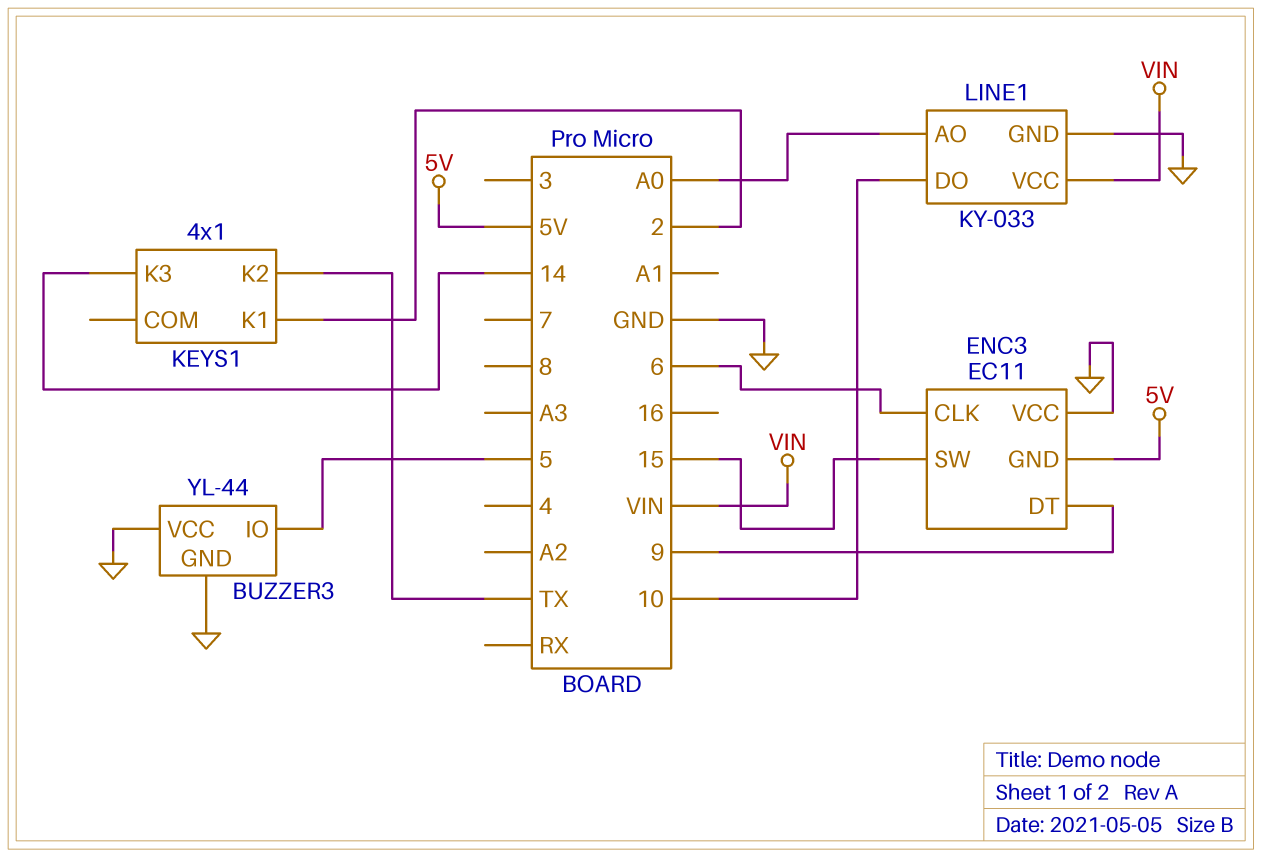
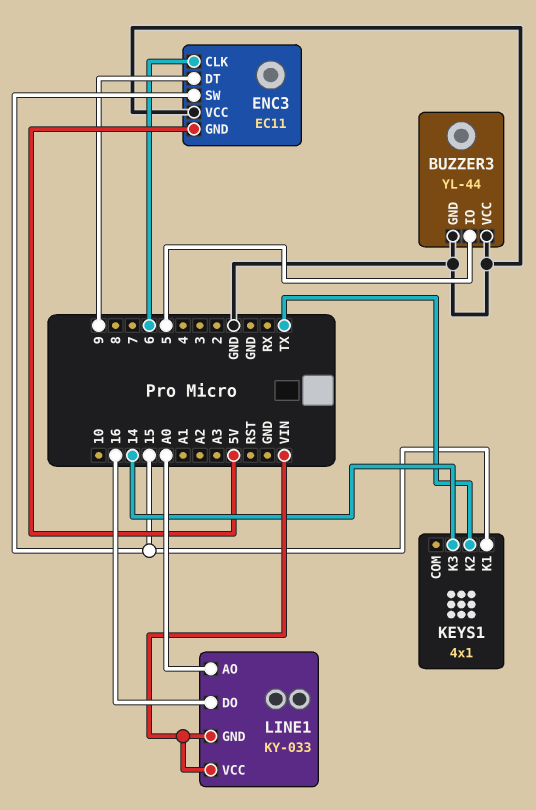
KEYS1 pin K1: 2 -> 15
LINE1 pin DO: 10 -> 16
LINE1 pin GND: GND -> VIN

